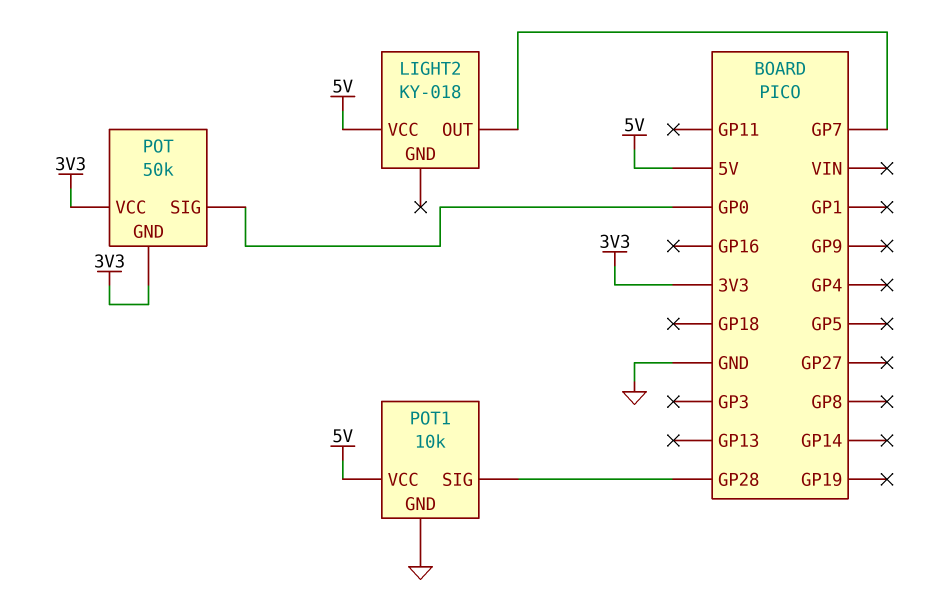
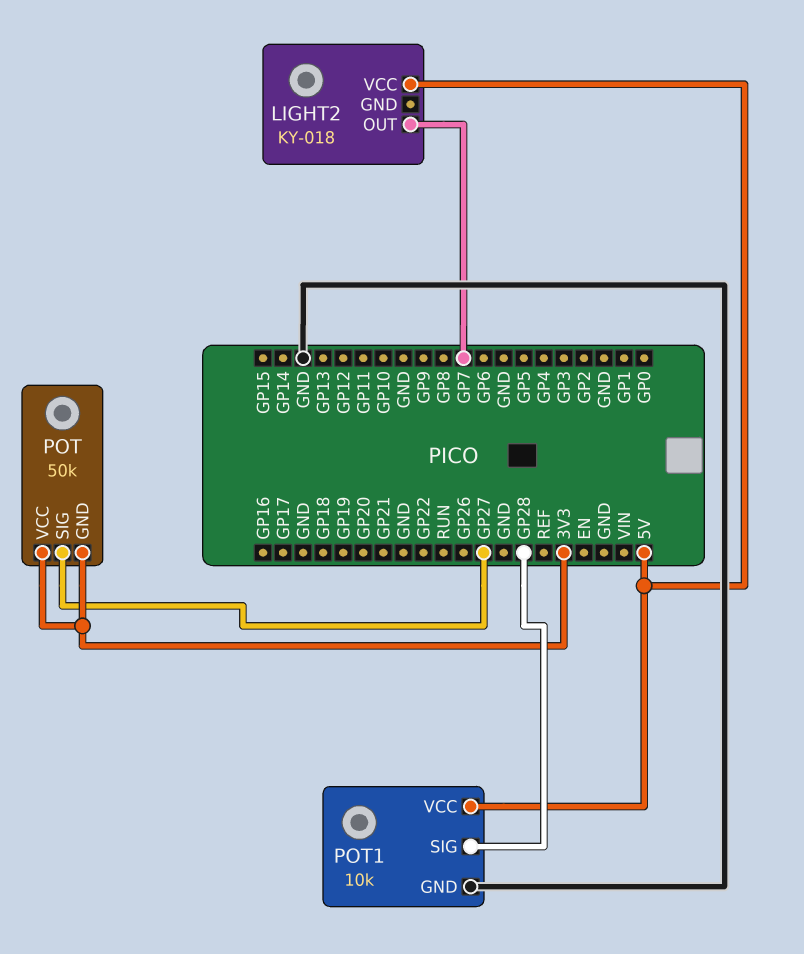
POT pin SIG: GP0 -> GP27

